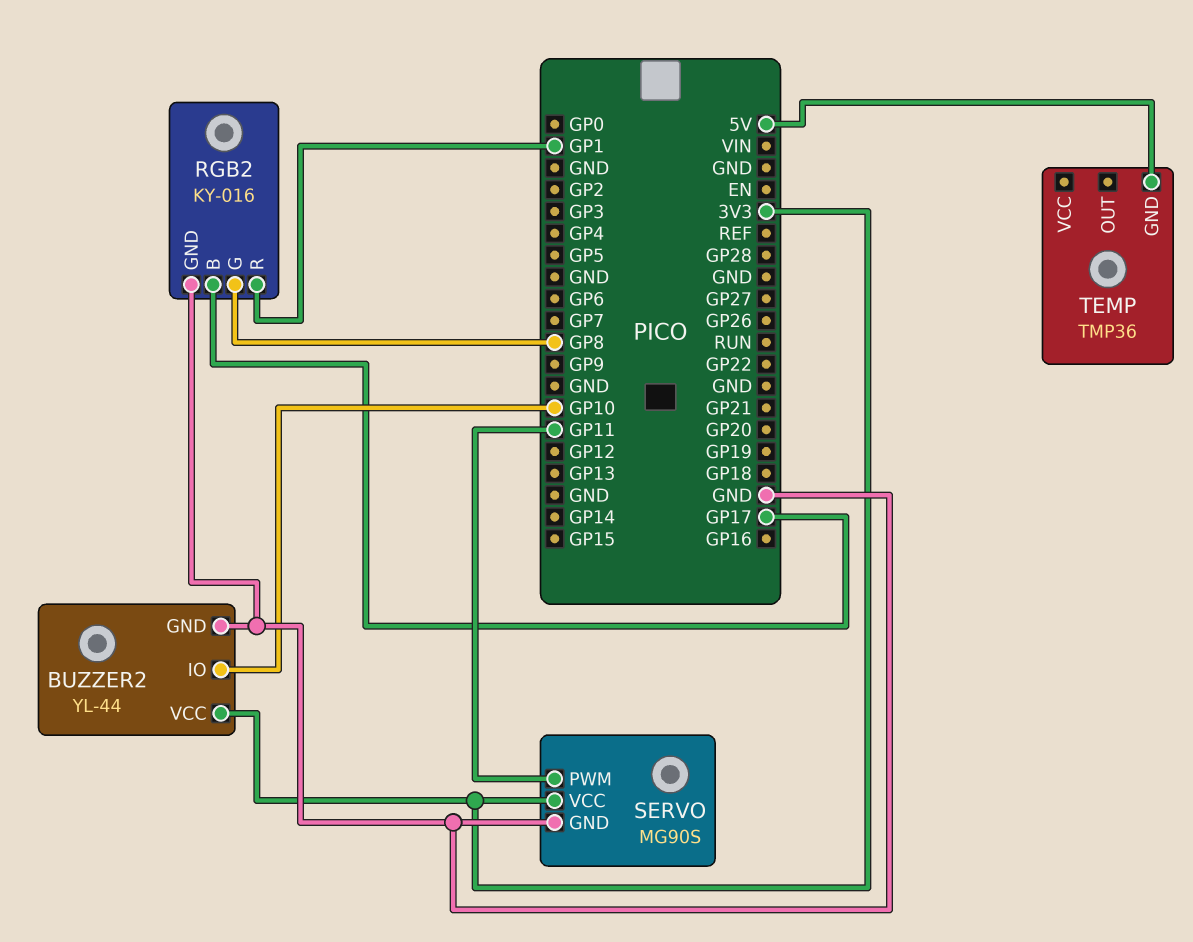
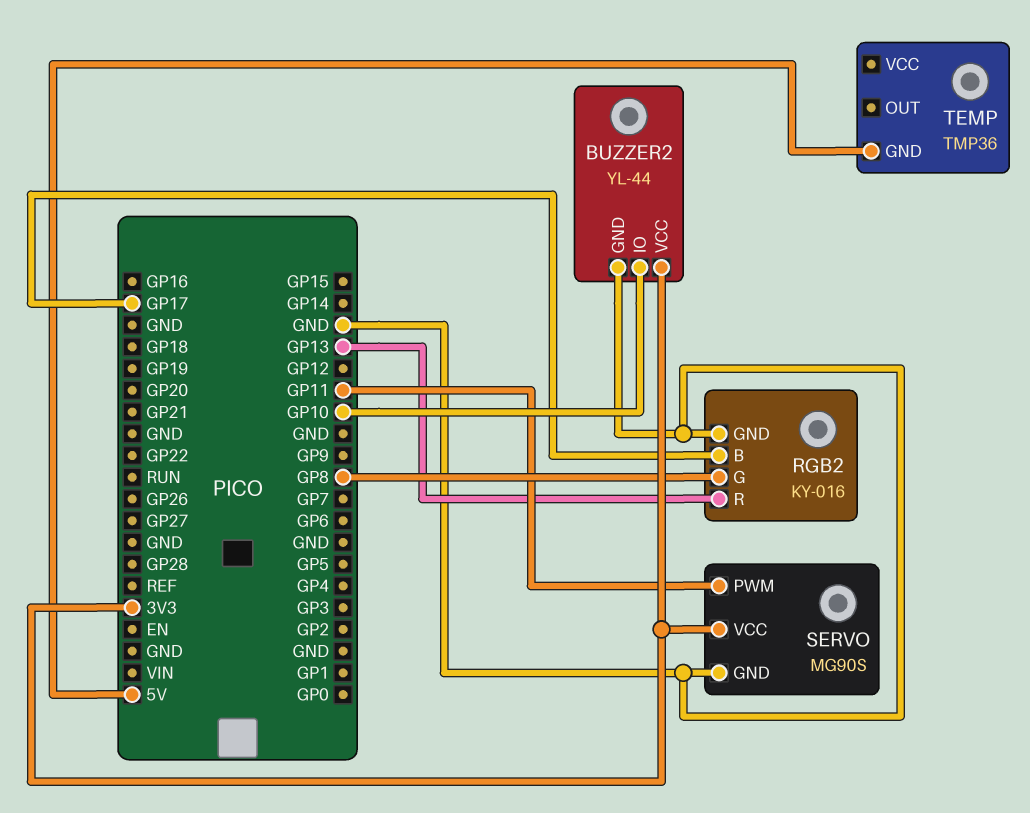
RGB2 pin R: GP1 -> GP13

